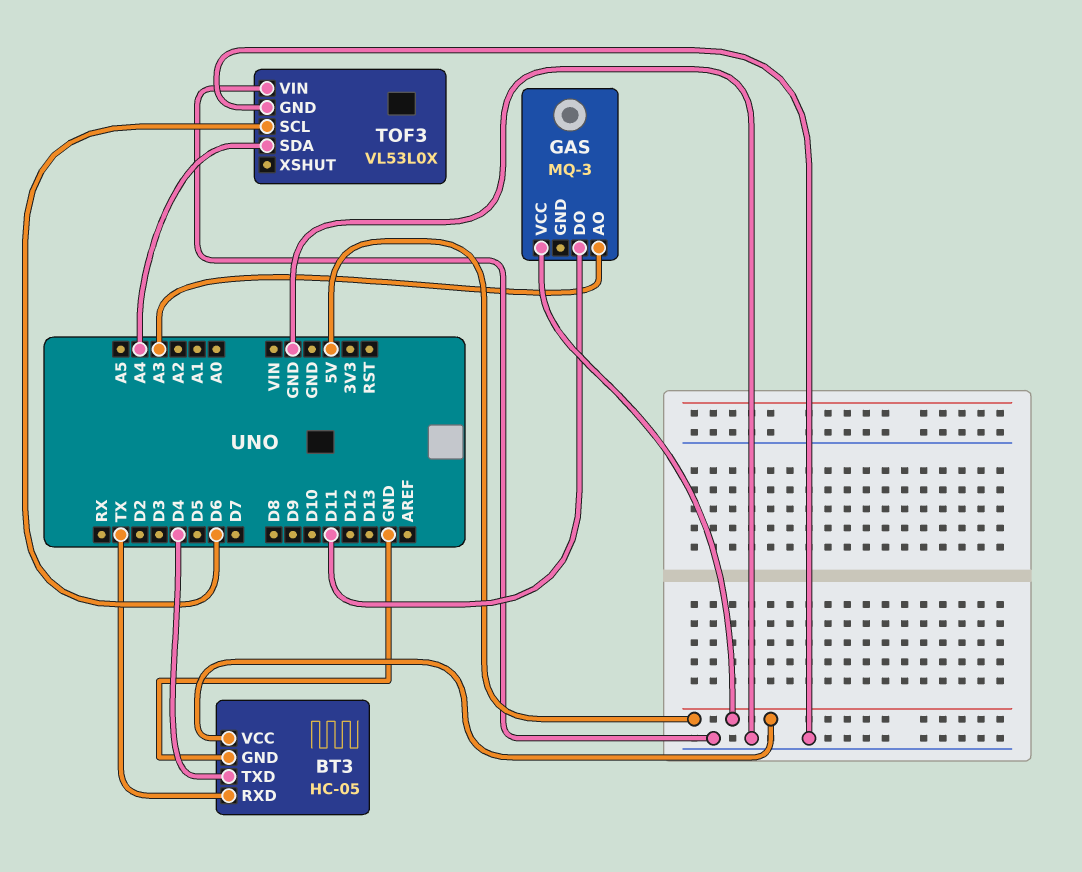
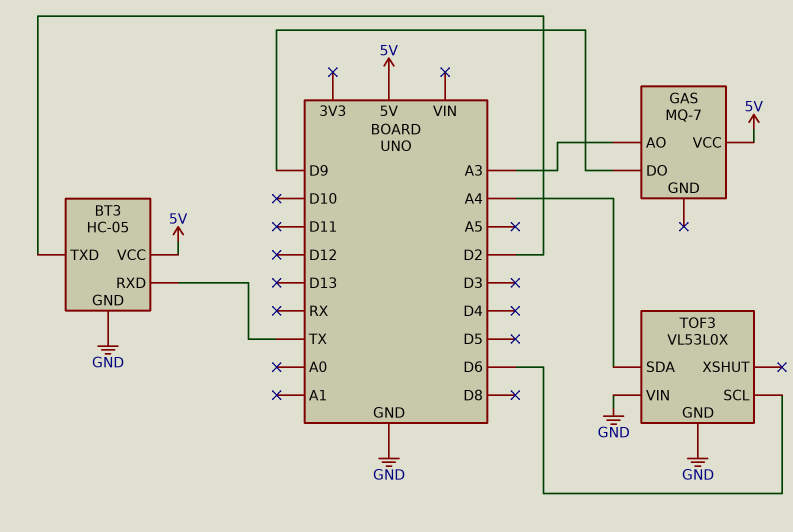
BT3 pin TXD: D4 -> D2
GAS: MQ-3 -> MQ-7
GAS pin DO: D11 -> D9

